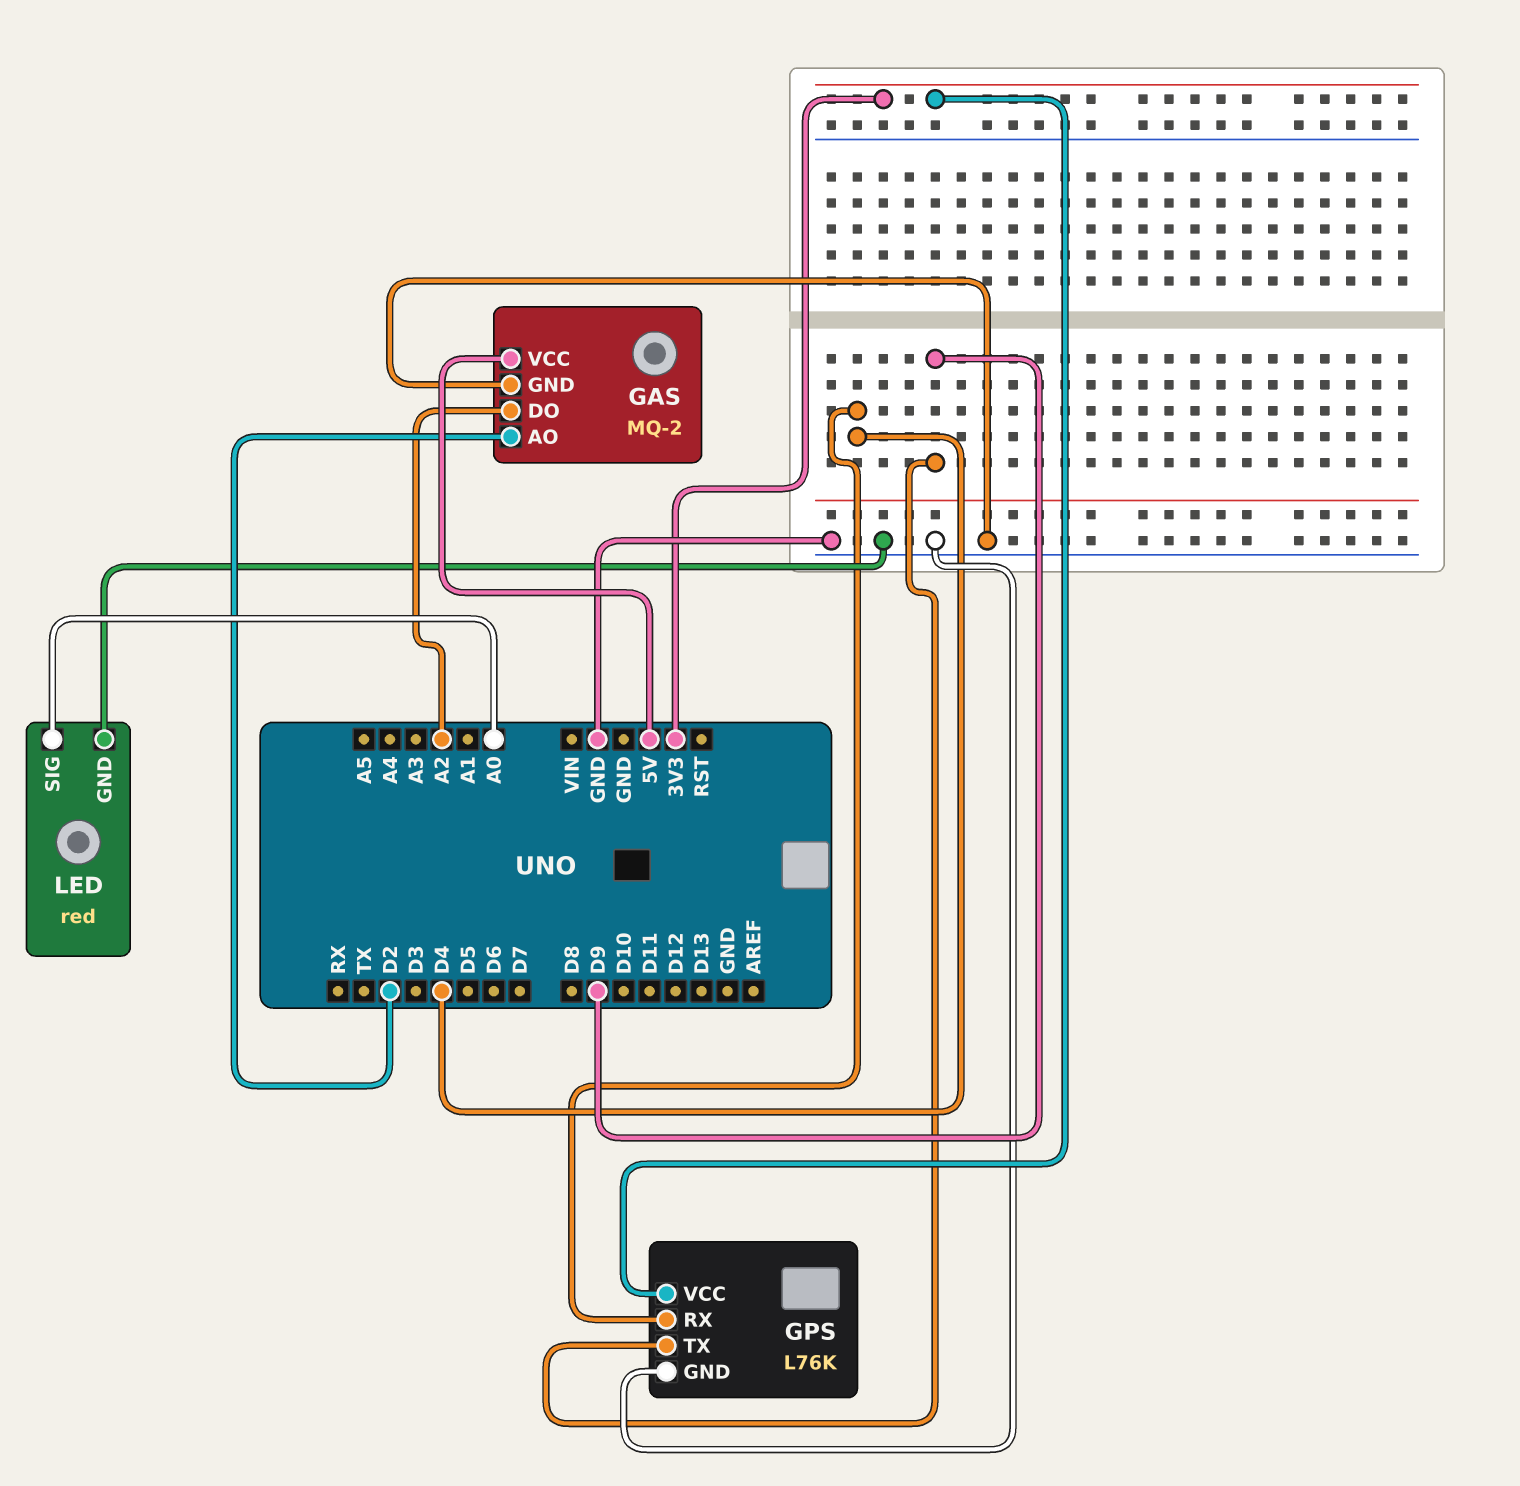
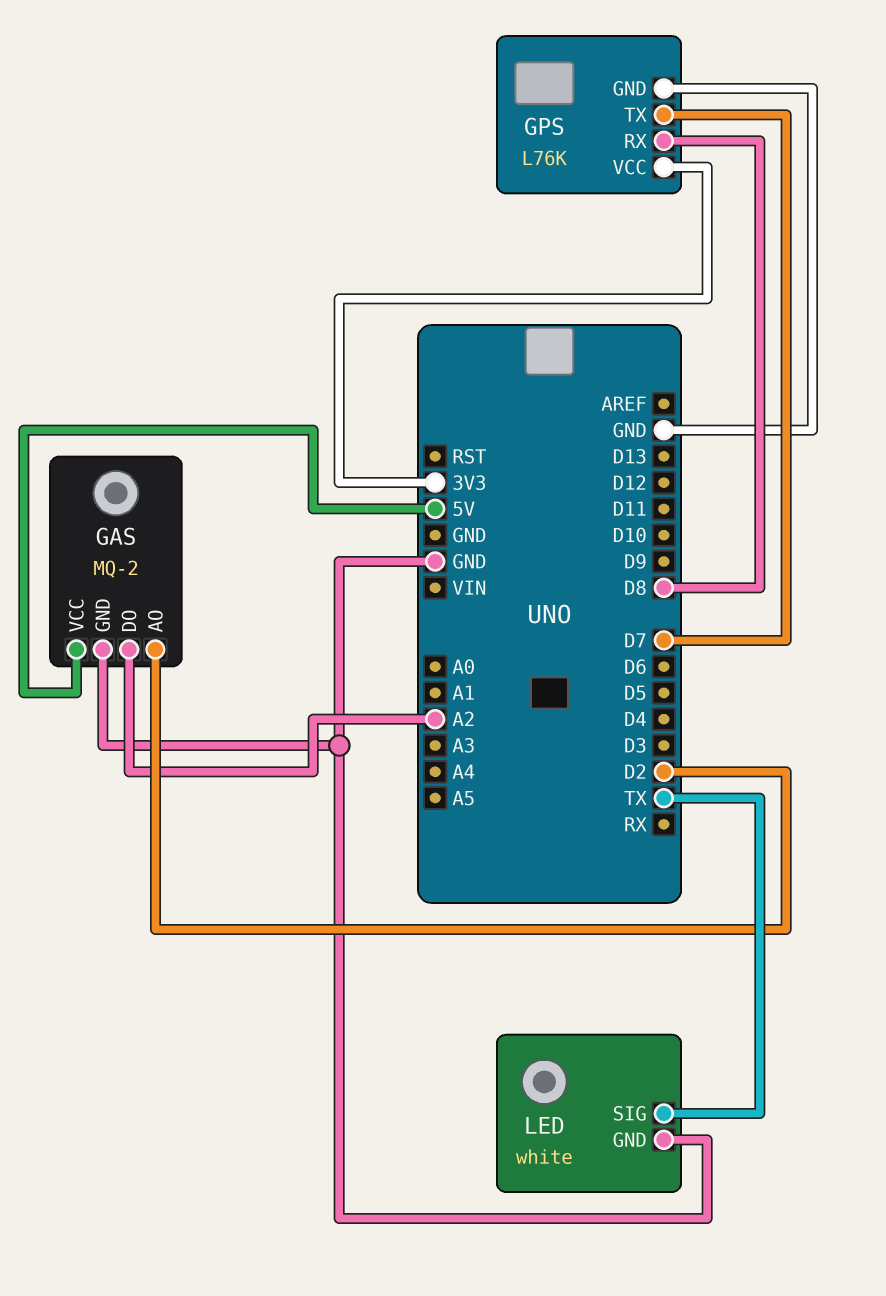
GPS pin RX: D4 -> D8
GPS pin TX: D9 -> D7
LED: red -> white
LED pin SIG: A0 -> TX

